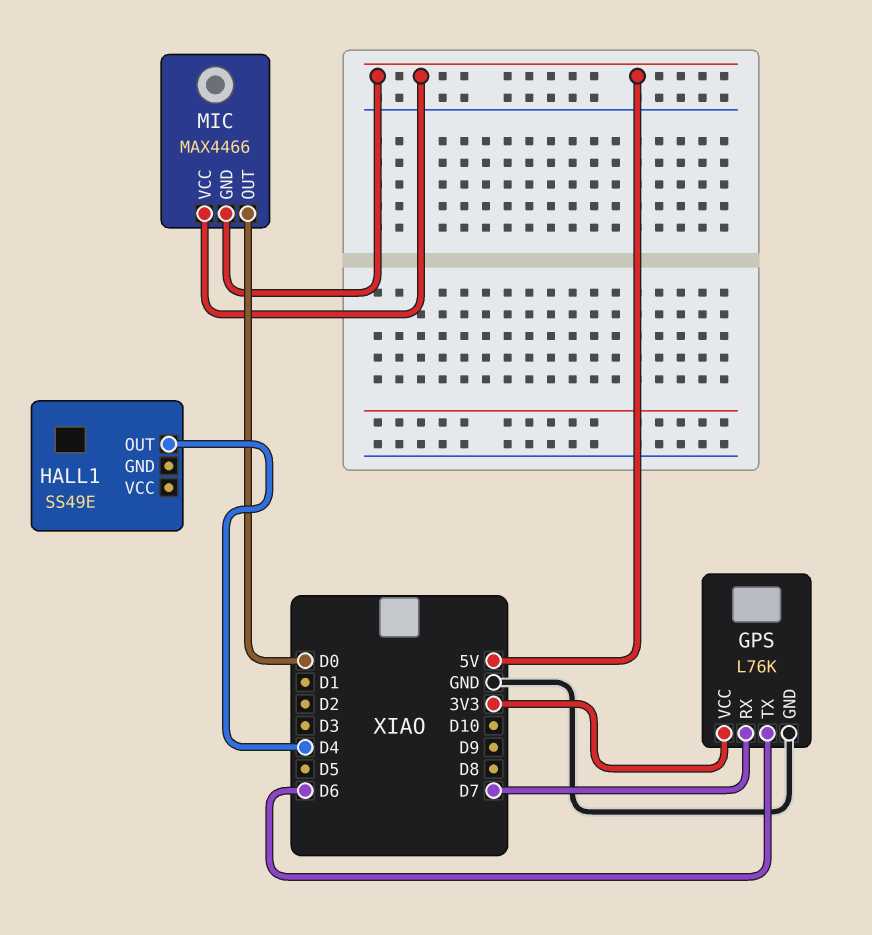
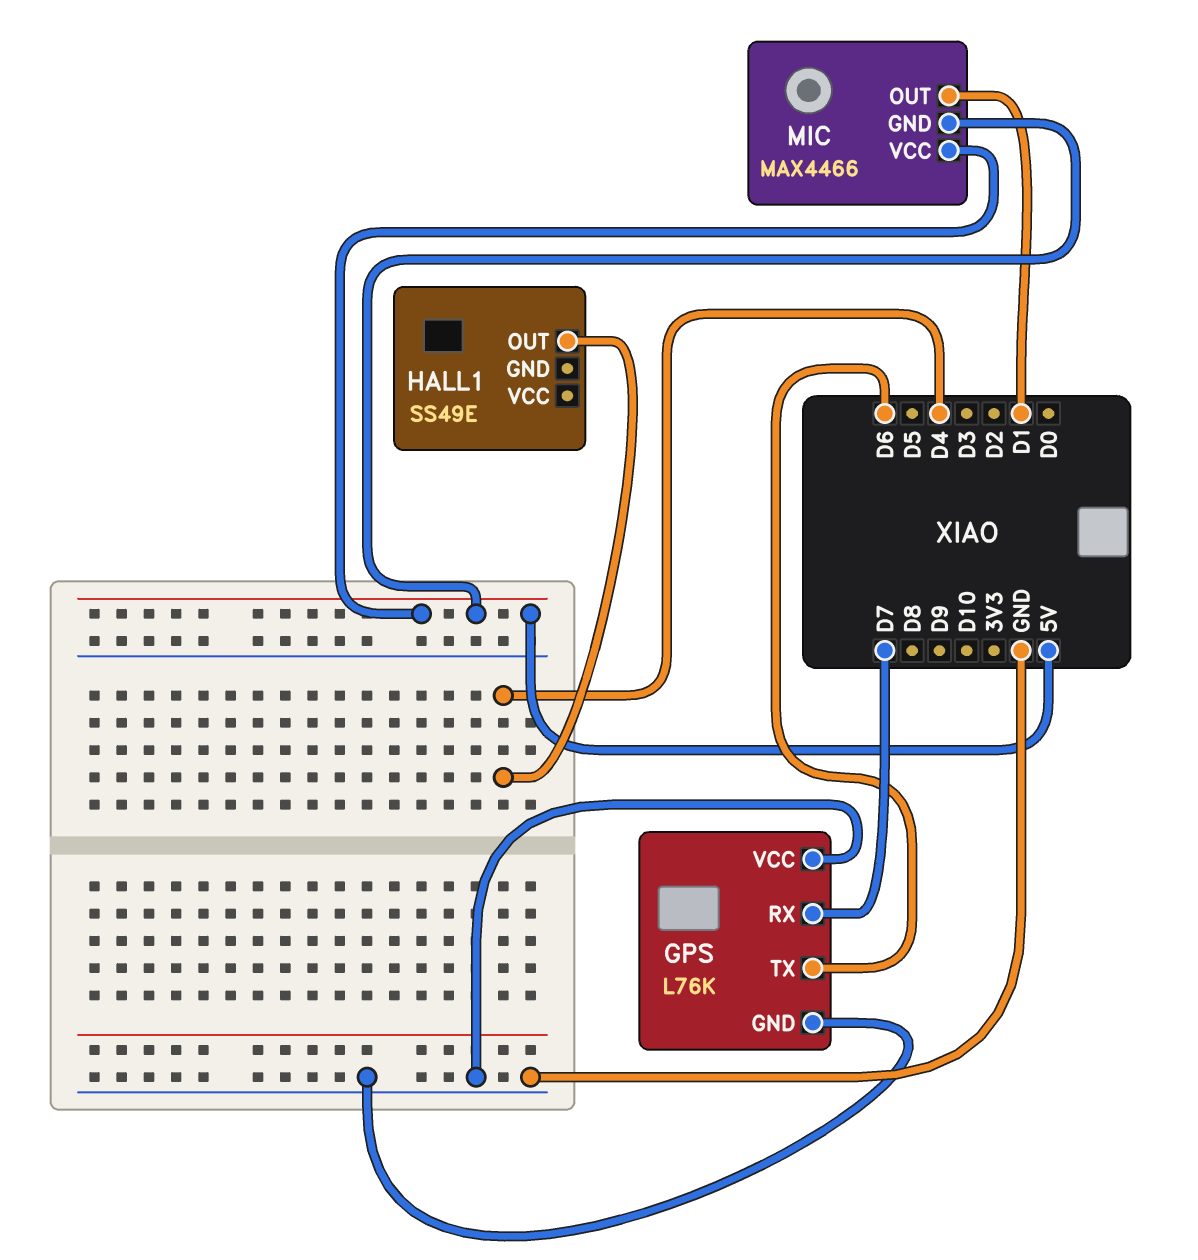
GPS pin VCC: 3V3 -> GND
MIC pin OUT: D0 -> D1

